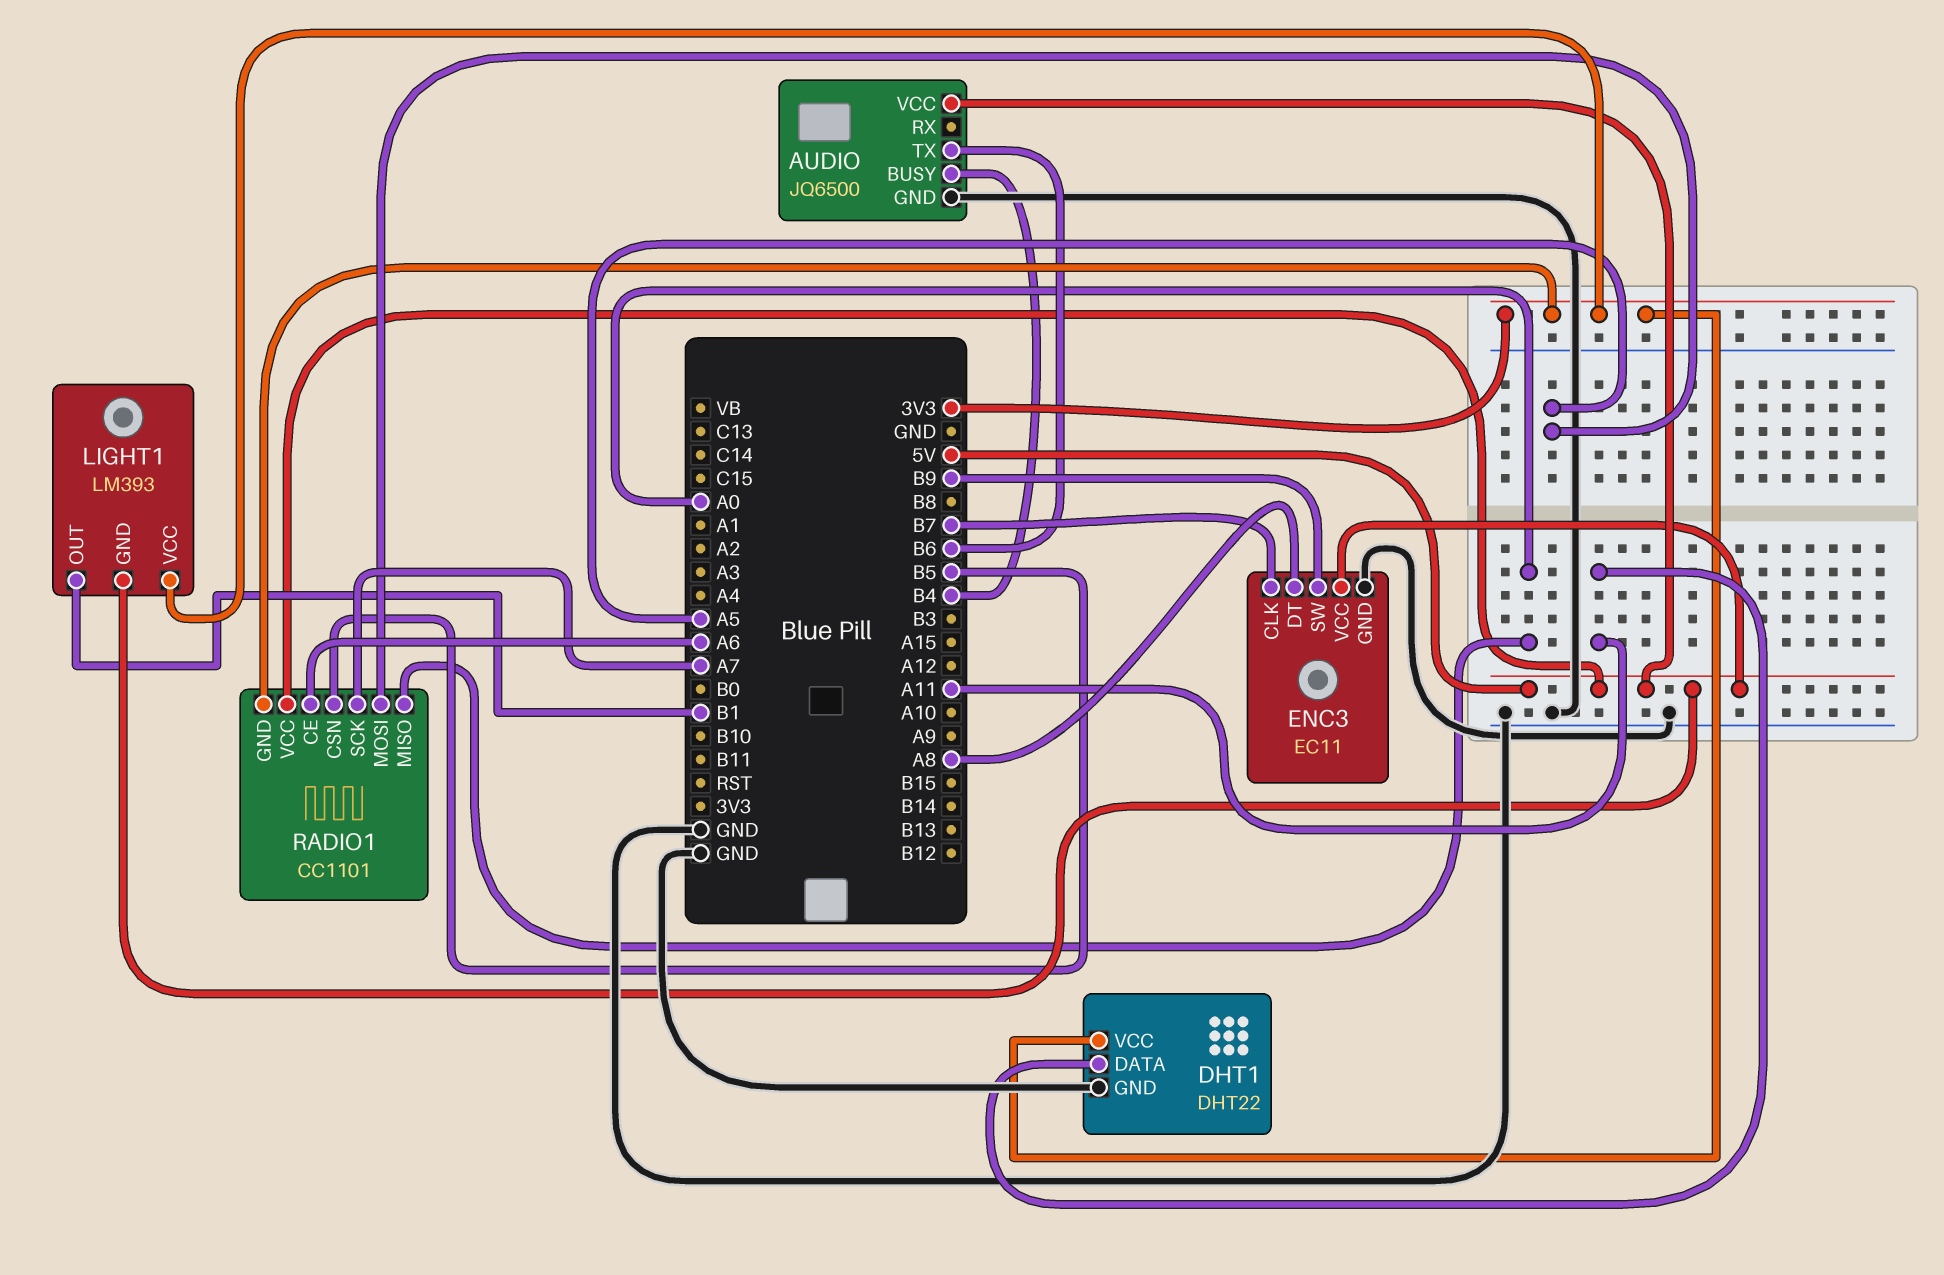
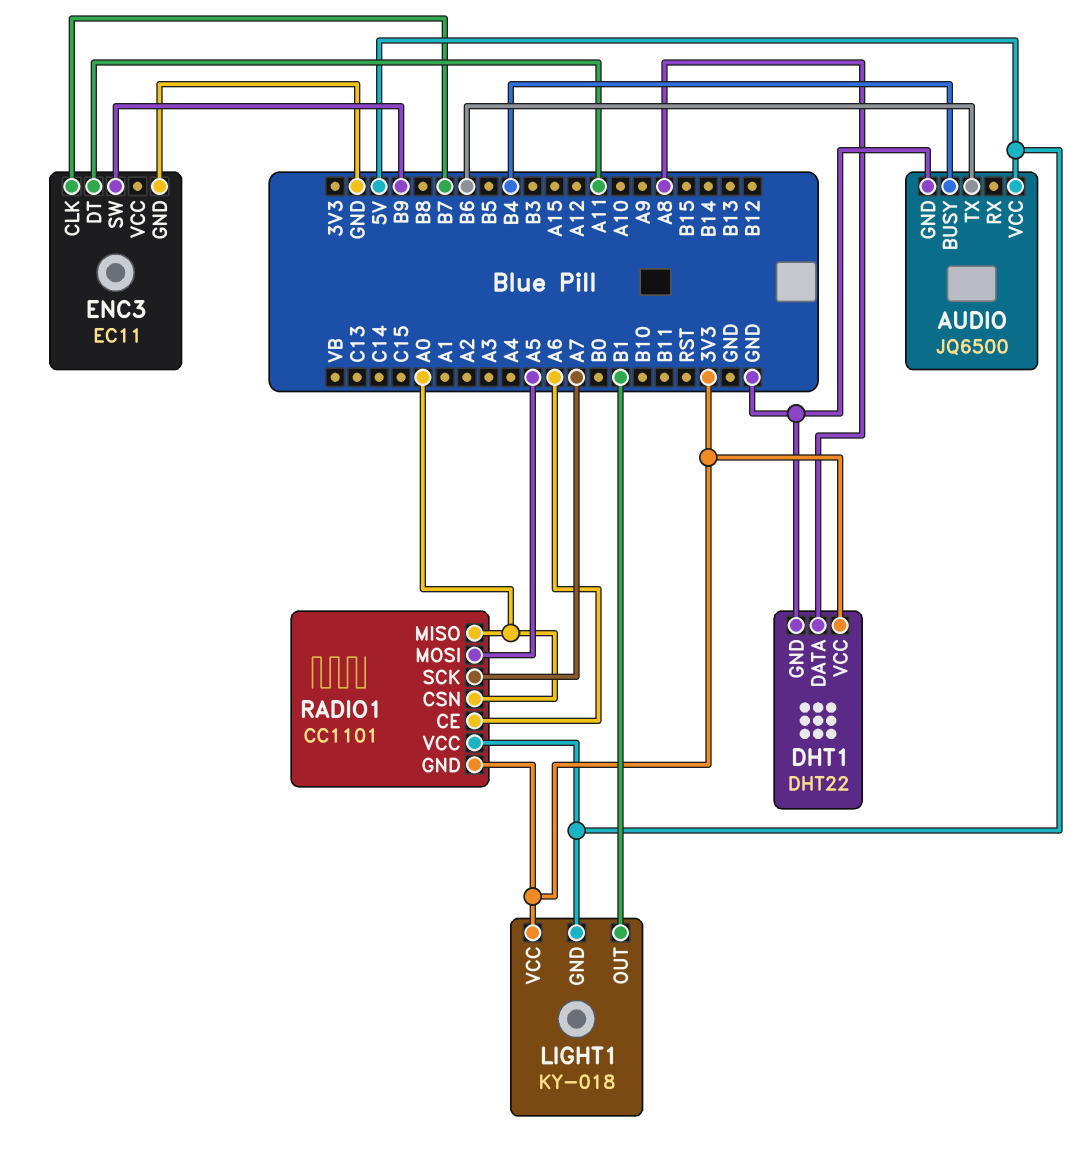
DHT1 pin DATA: A11 -> A8
ENC3 pin DT: A8 -> A11
ENC3 pin VCC: 5V -> none
LIGHT1: LM393 -> KY-018
RADIO1 pin CSN: B5 -> A0

